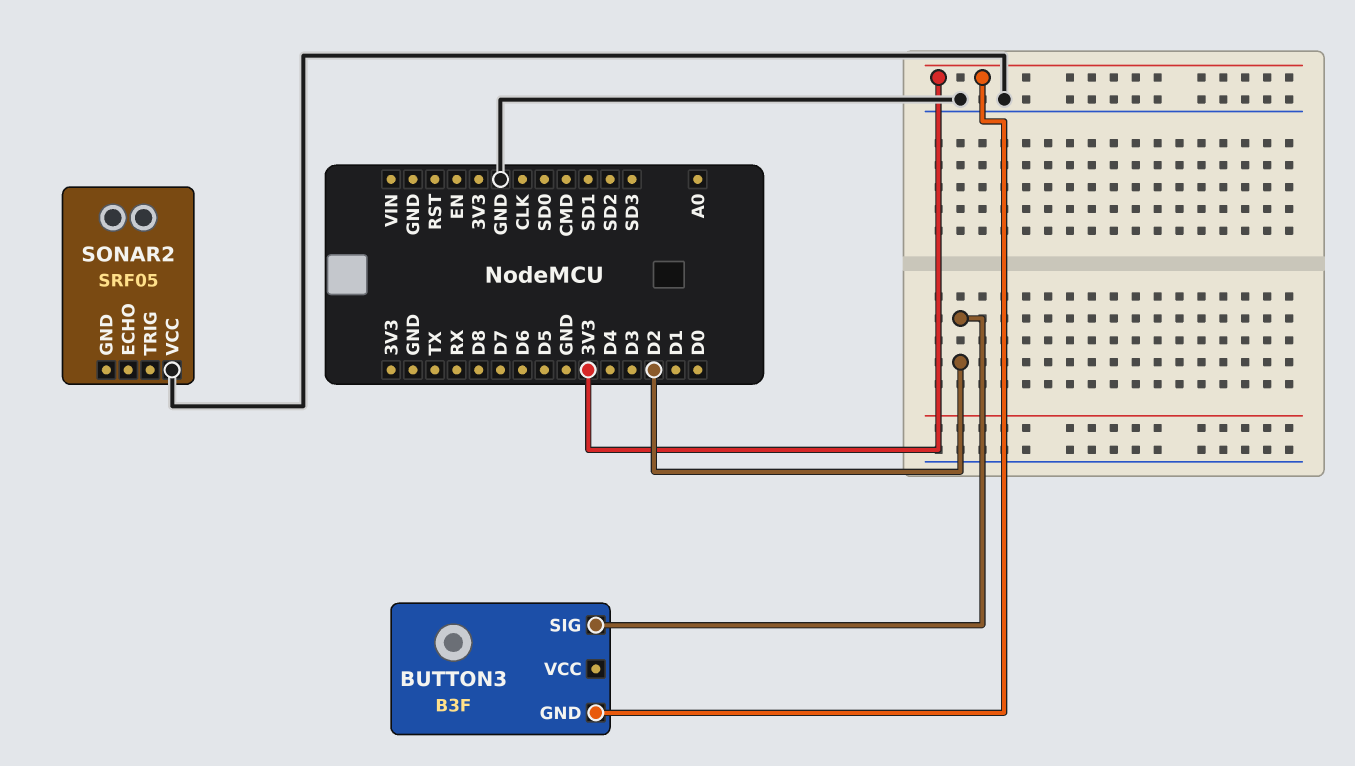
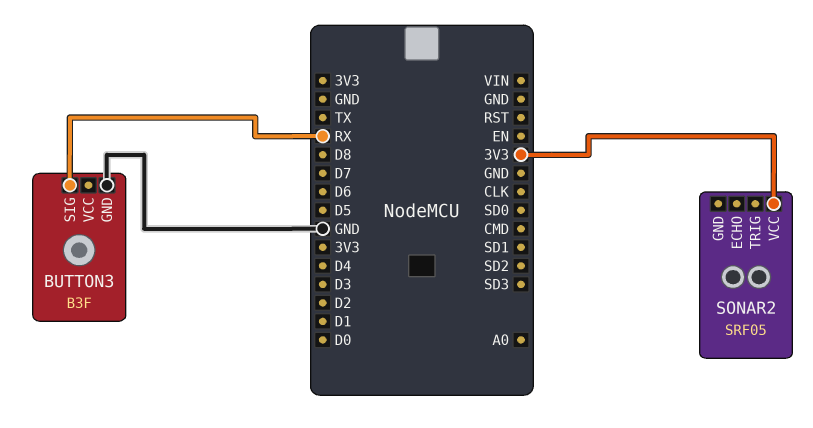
BUTTON3 pin GND: 3V3 -> GND
BUTTON3 pin SIG: D2 -> RX
SONAR2 pin VCC: GND -> 3V3

